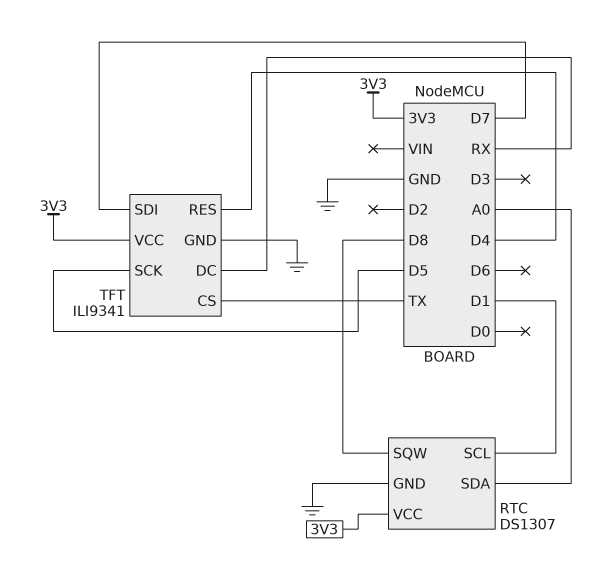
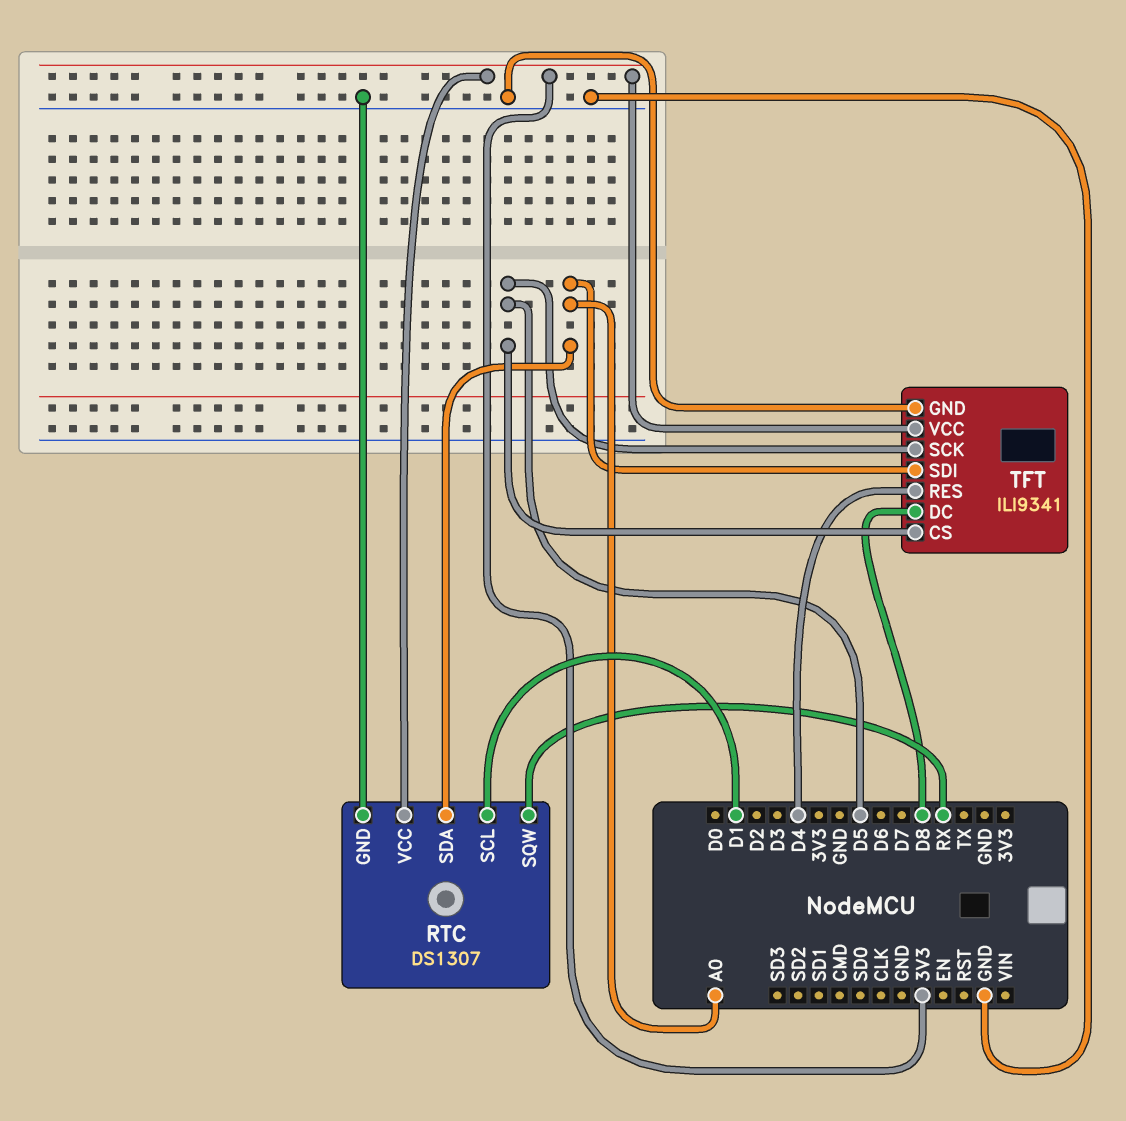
RTC pin SQW: D8 -> RX
TFT pin CS: TX -> D5
TFT pin DC: RX -> D8
TFT pin SDI: D7 -> A0

